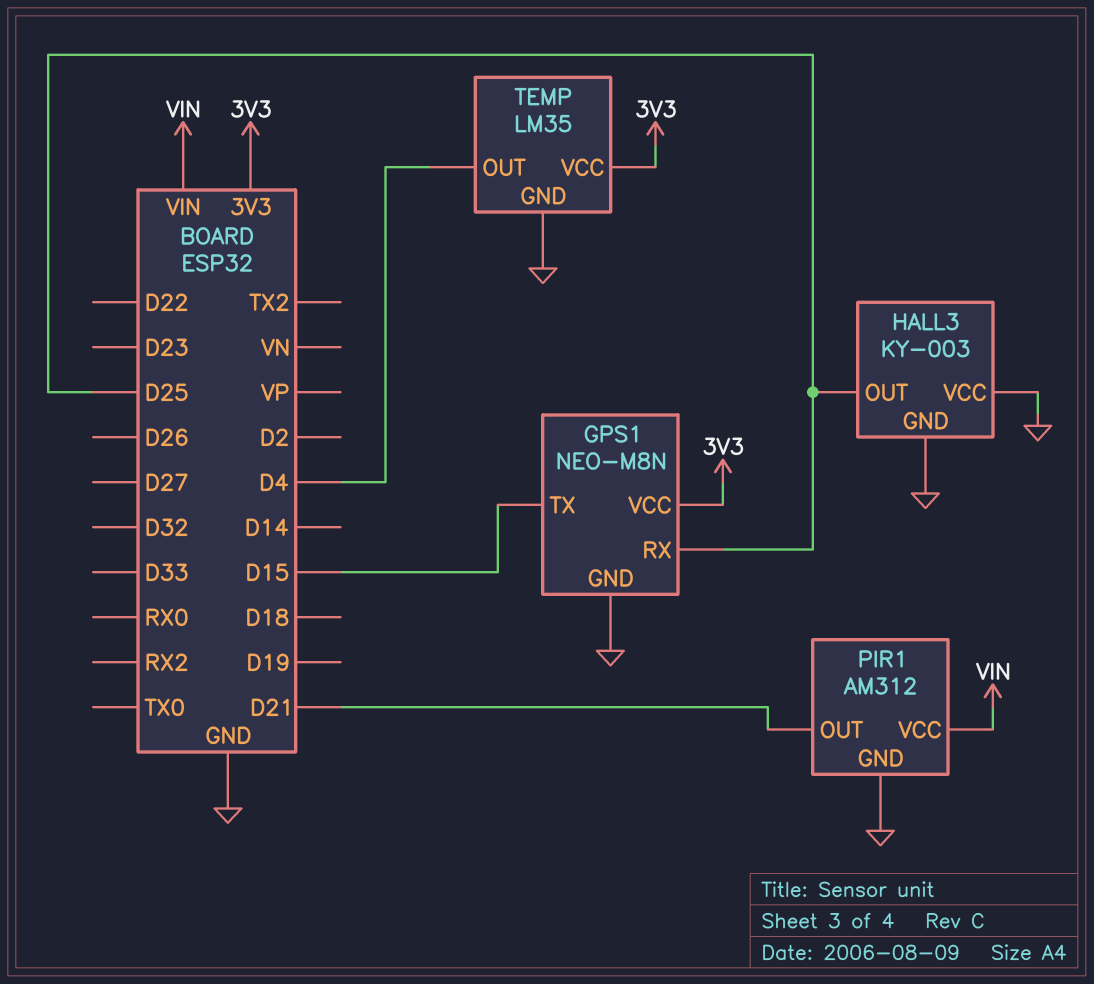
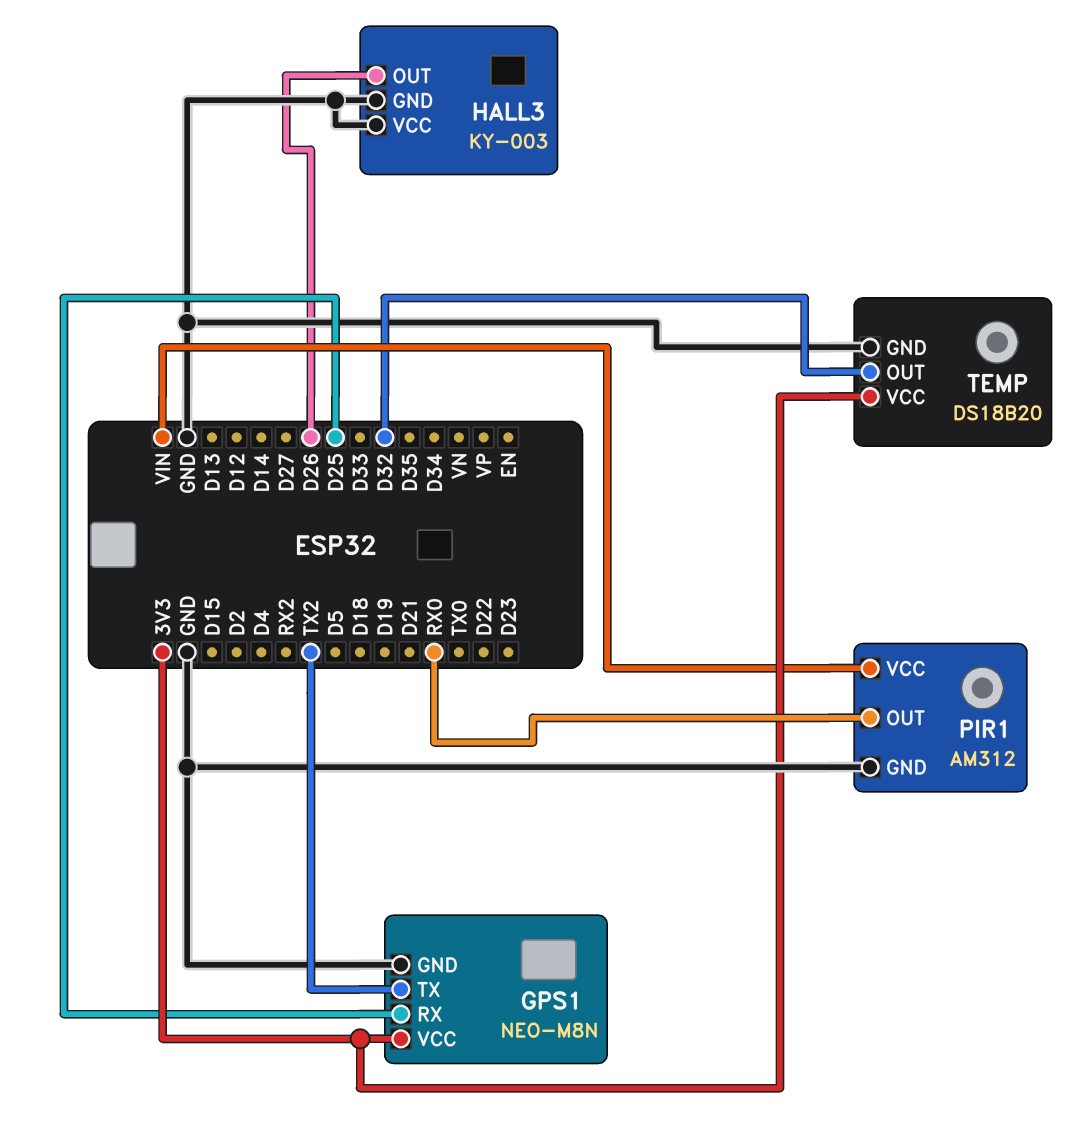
GPS1 pin TX: D15 -> TX2
HALL3 pin OUT: D25 -> D26
PIR1 pin OUT: D21 -> RX0
TEMP: LM35 -> DS18B20
TEMP pin OUT: D4 -> D32

